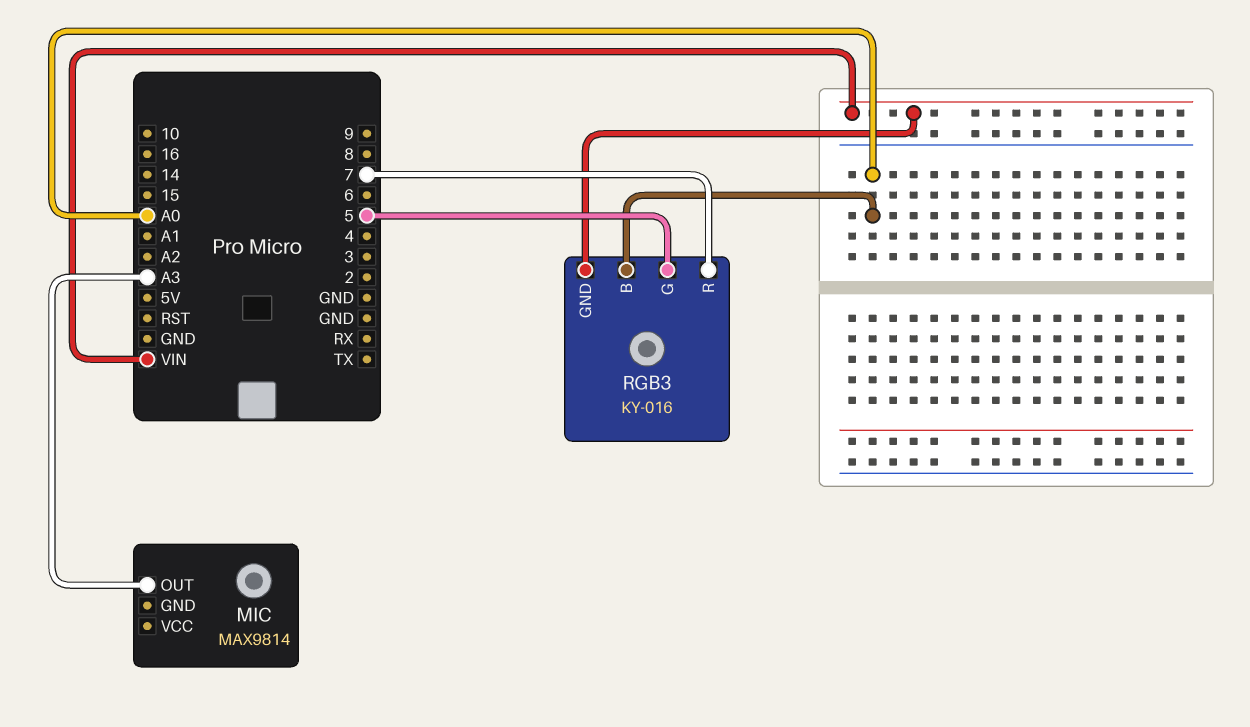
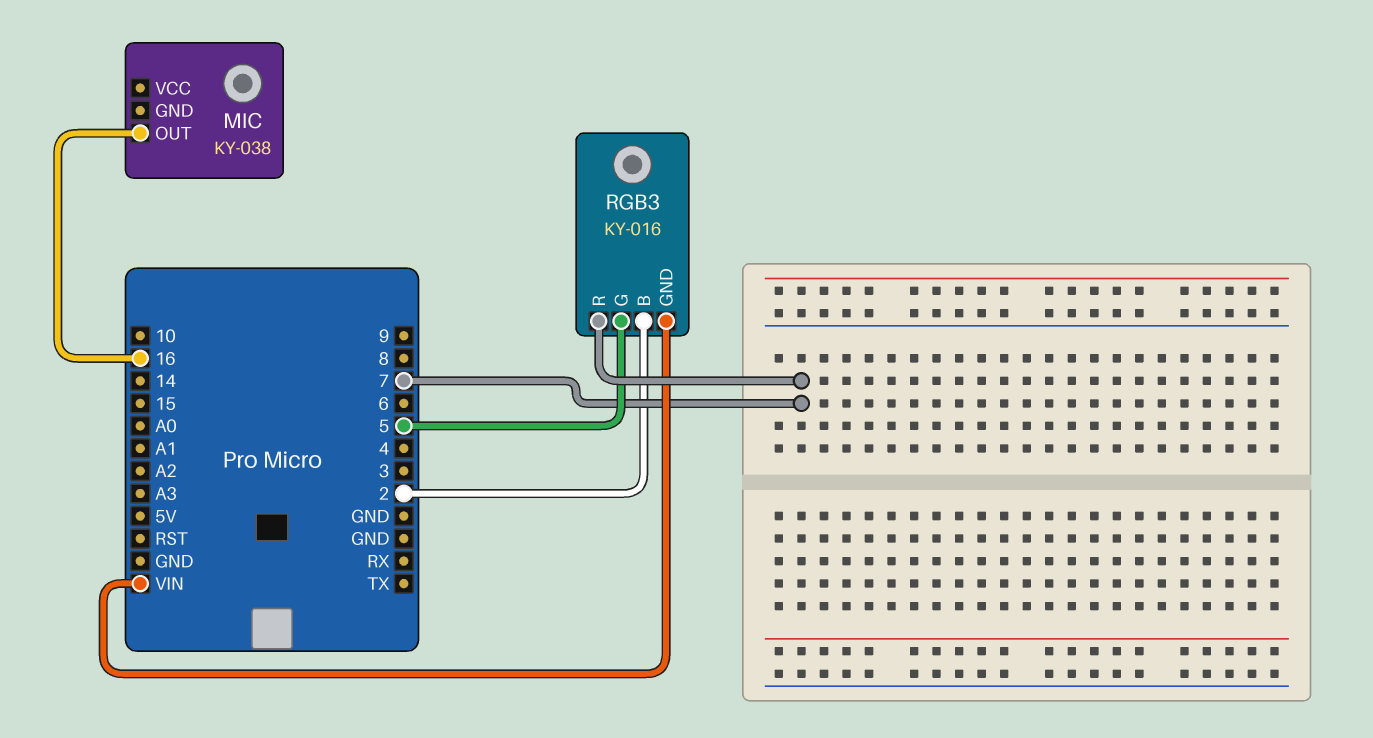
MIC: MAX9814 -> KY-038
MIC pin OUT: A3 -> 16
RGB3 pin B: A0 -> 2

